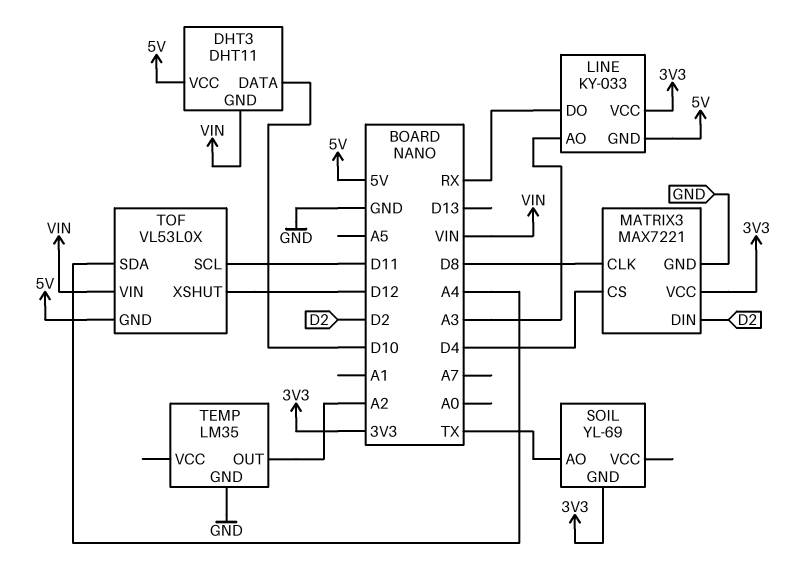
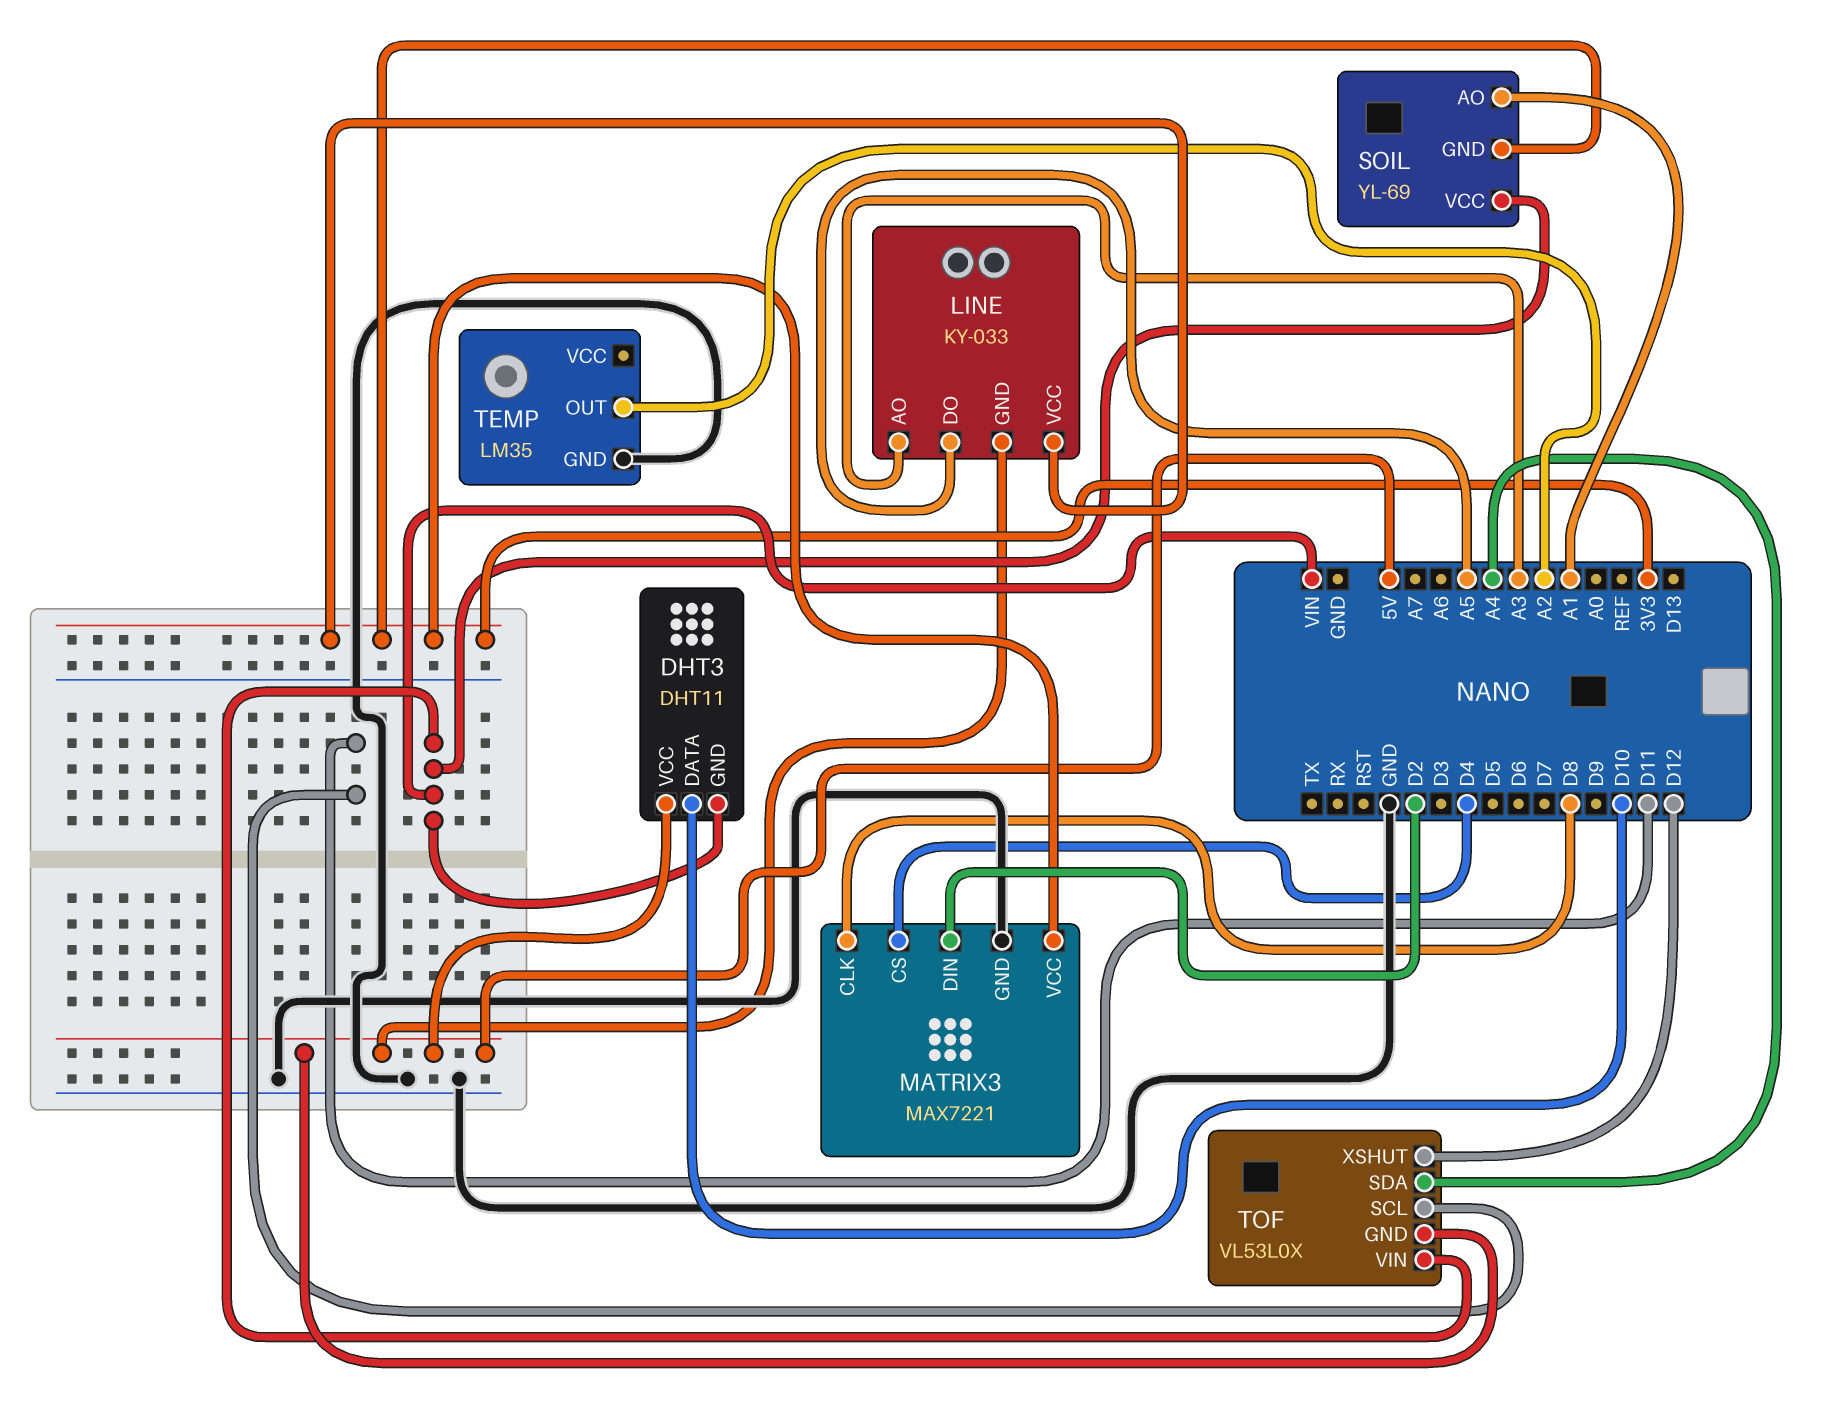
LINE pin DO: RX -> A5
SOIL pin AO: TX -> A1
SOIL pin VCC: none -> VIN

